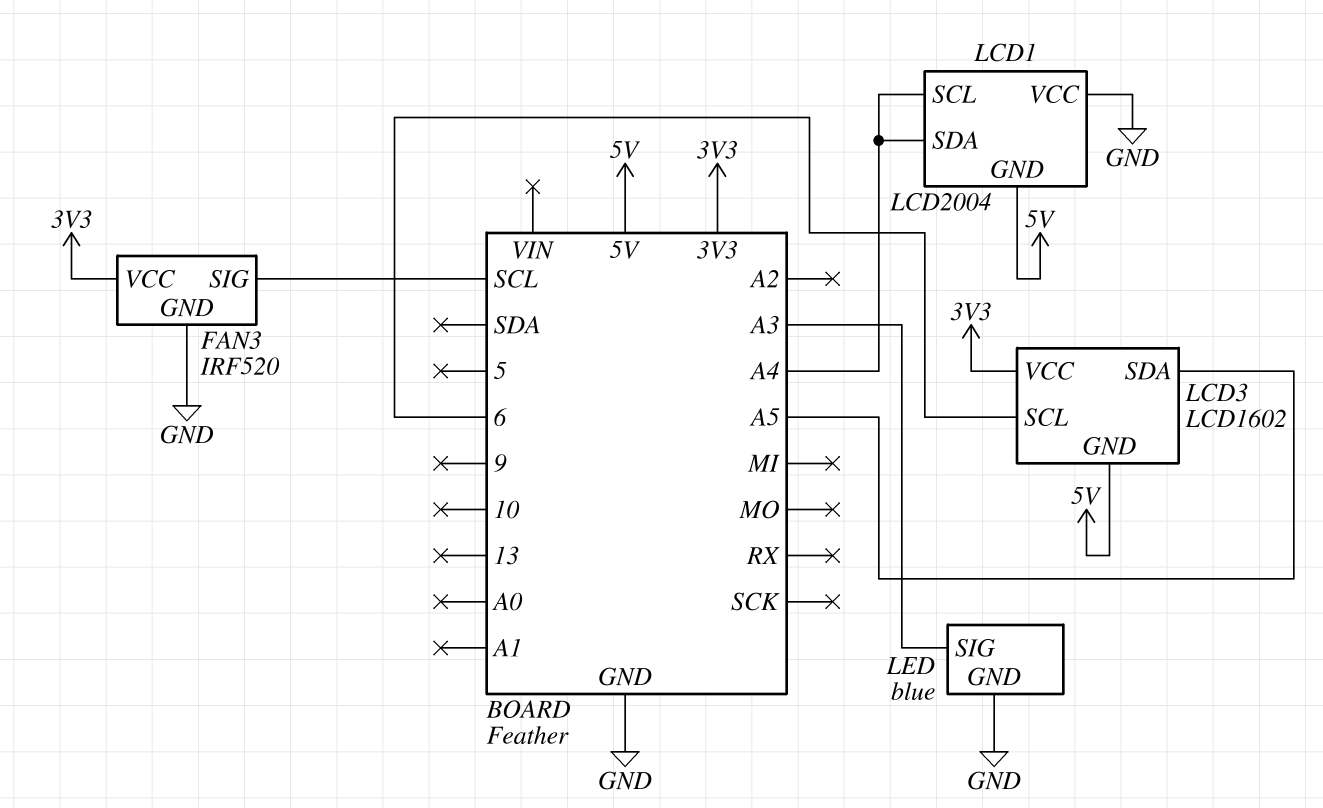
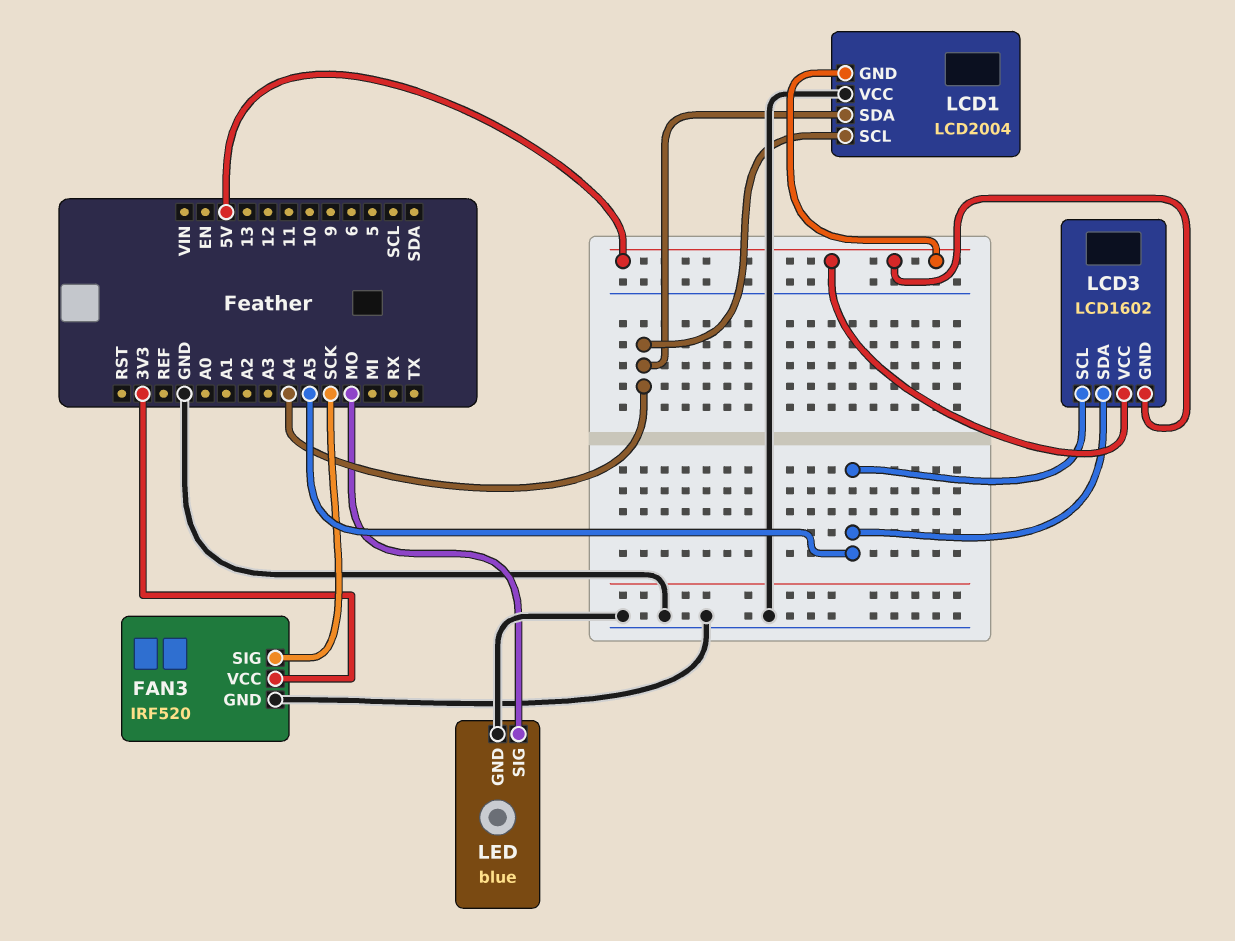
FAN3 pin SIG: SCL -> SCK
LCD3 pin SCL: 6 -> A5
LCD3 pin VCC: 3V3 -> 5V
LED pin SIG: A3 -> MO

